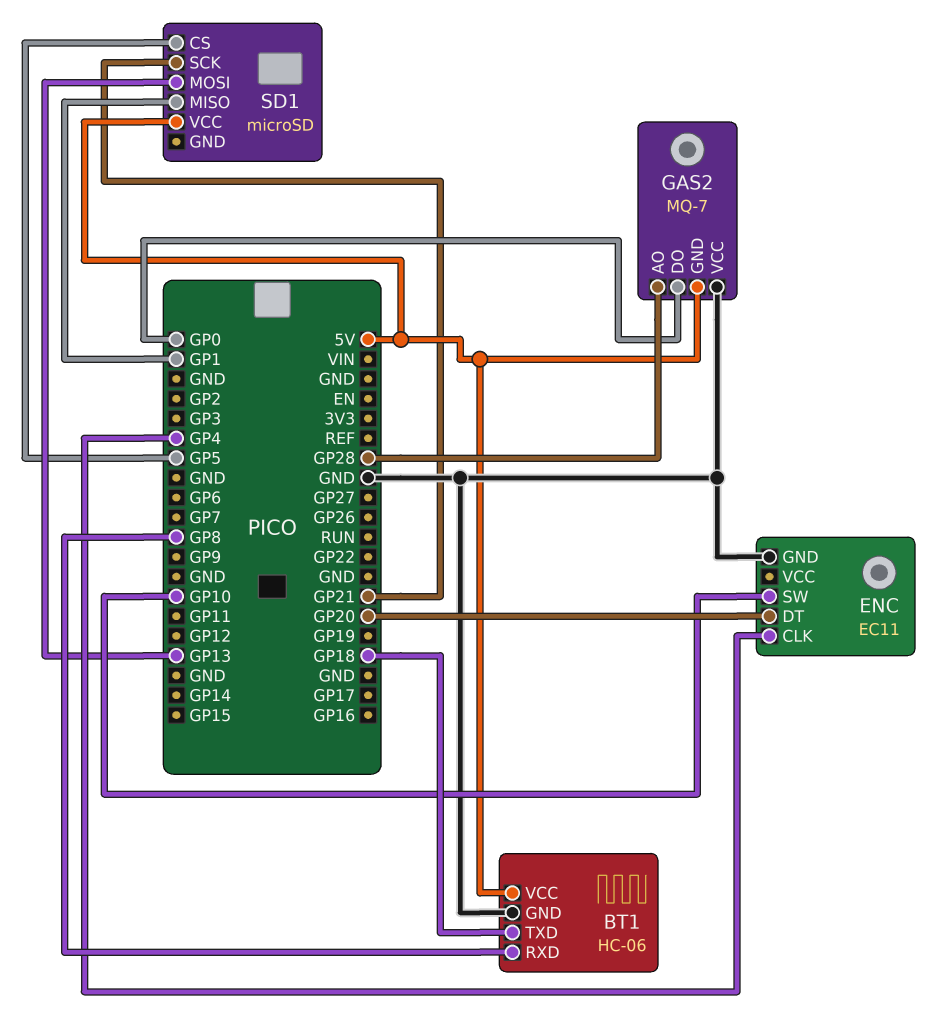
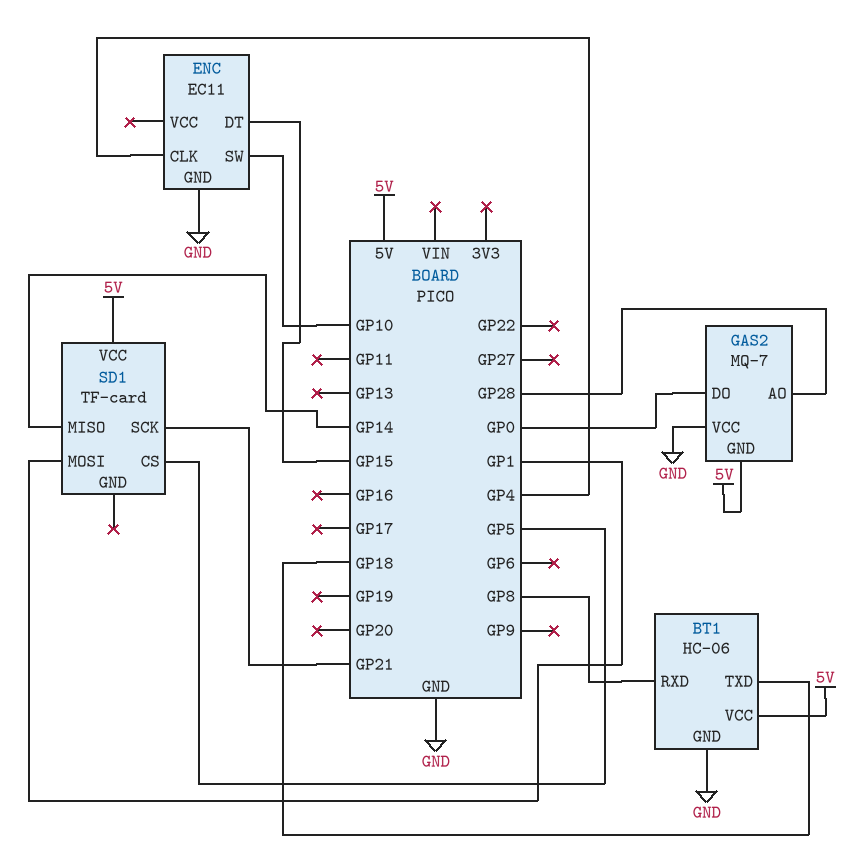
ENC pin DT: GP20 -> GP15
SD1: microSD -> TF-card
SD1 pin MISO: GP1 -> GP14
SD1 pin MOSI: GP13 -> GP1

